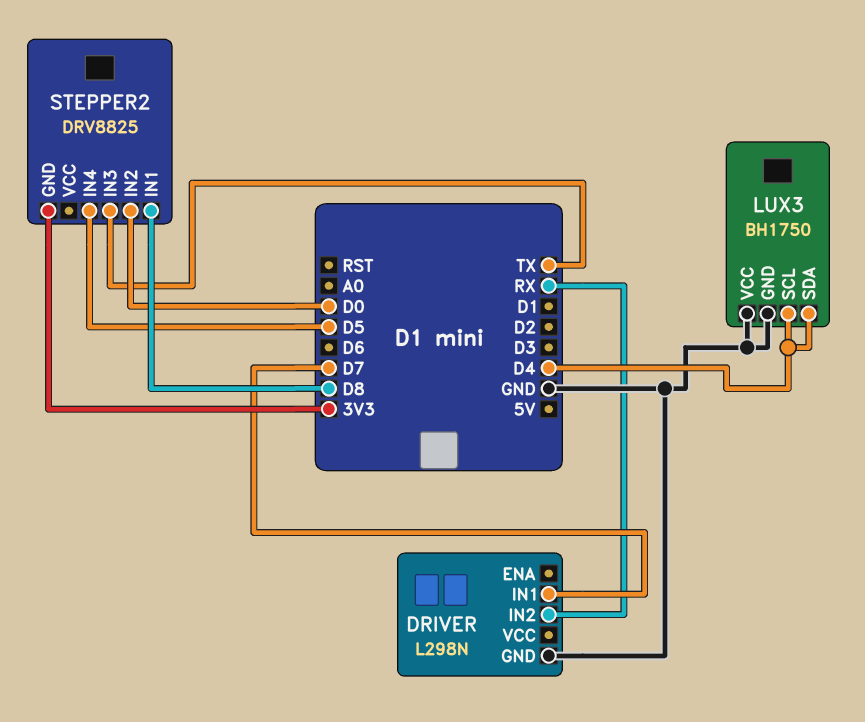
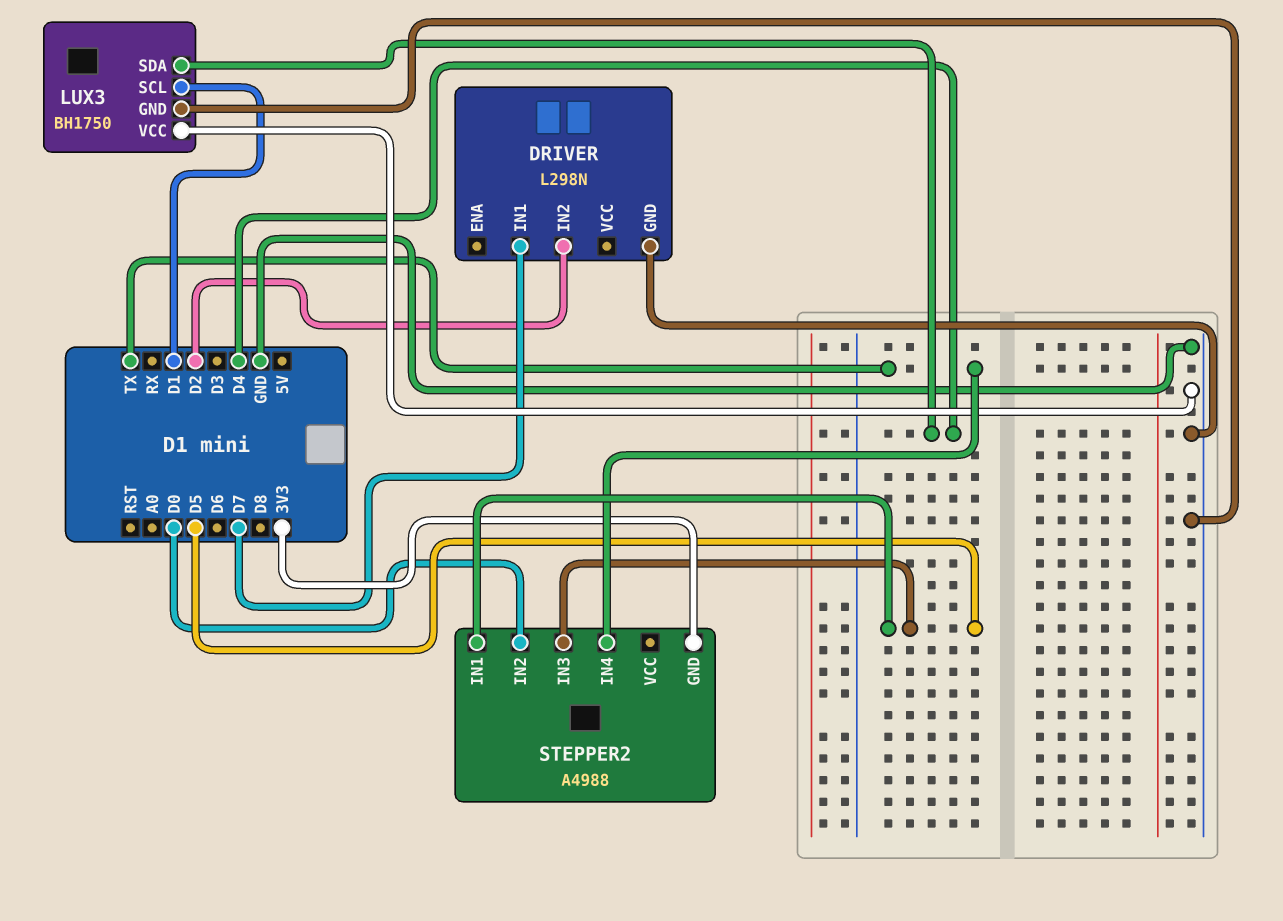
DRIVER pin IN2: RX -> D2
LUX3 pin SCL: D4 -> D1
STEPPER2: DRV8825 -> A4988
STEPPER2 pin IN1: D8 -> D5
STEPPER2 pin IN3: TX -> D5
STEPPER2 pin IN4: D5 -> TX

